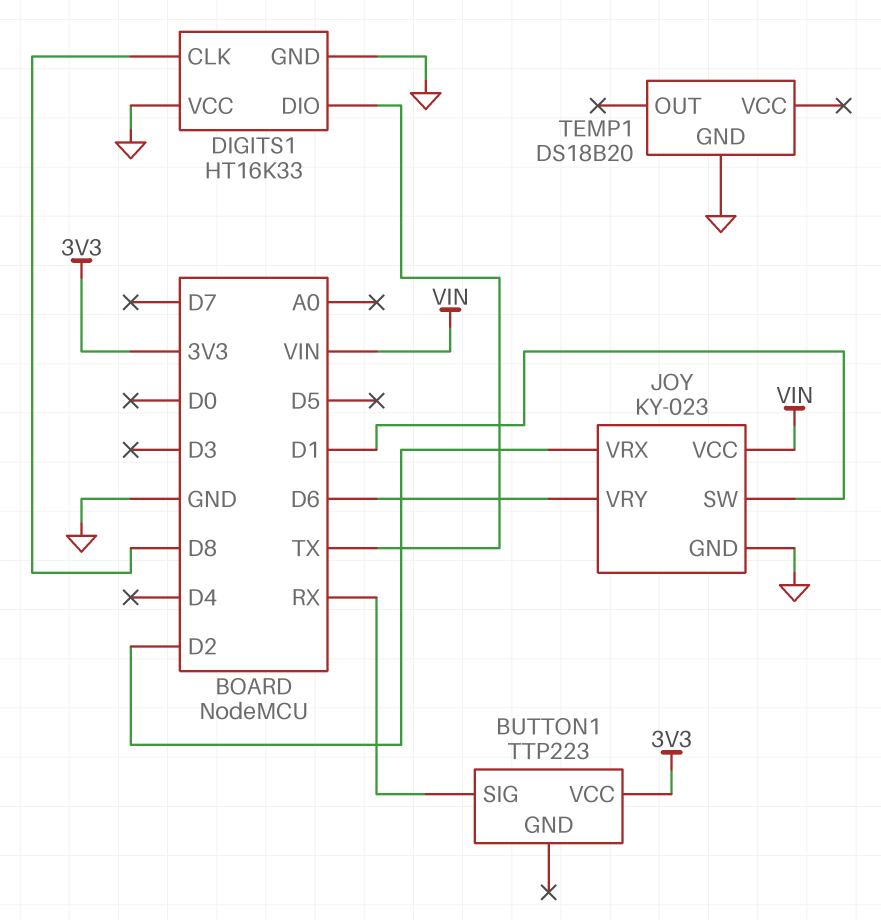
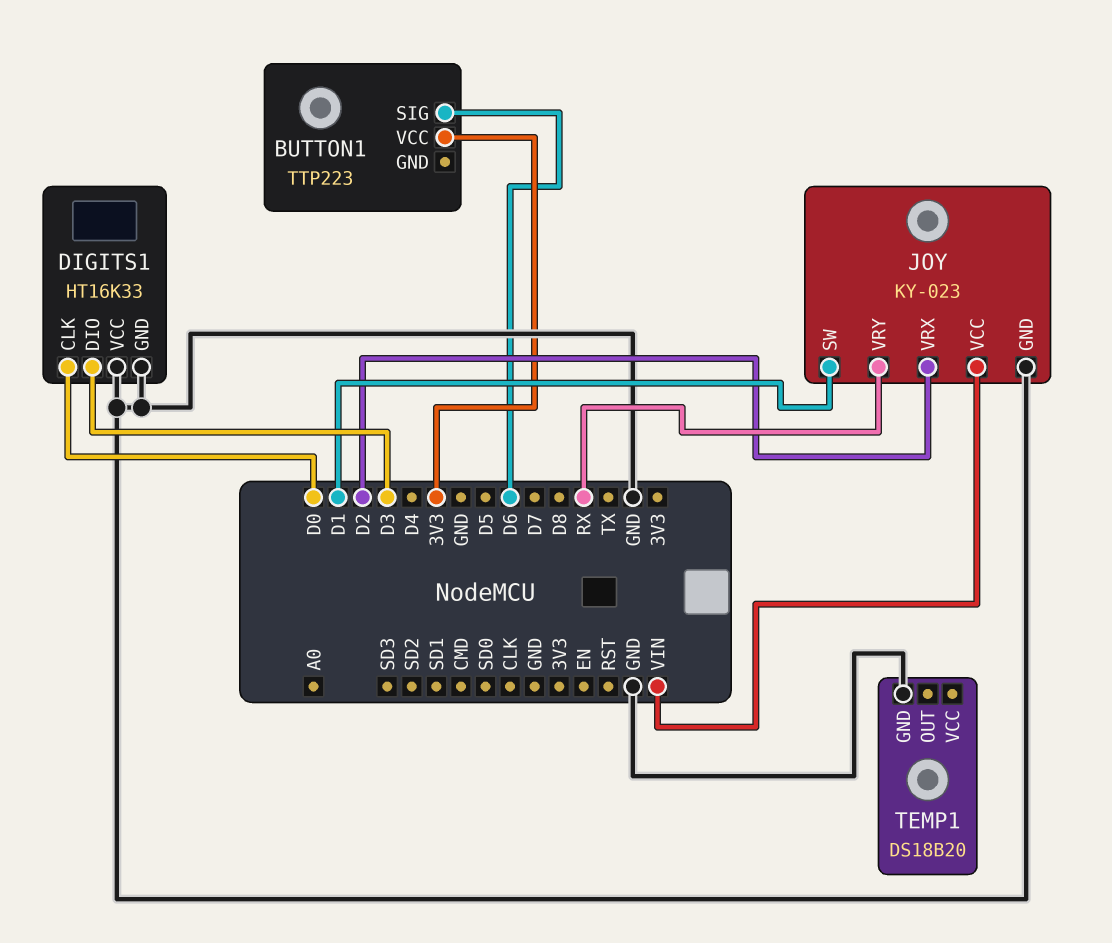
BUTTON1 pin SIG: RX -> D6
DIGITS1 pin CLK: D8 -> D0
DIGITS1 pin DIO: TX -> D3
JOY pin VRY: D6 -> RX

